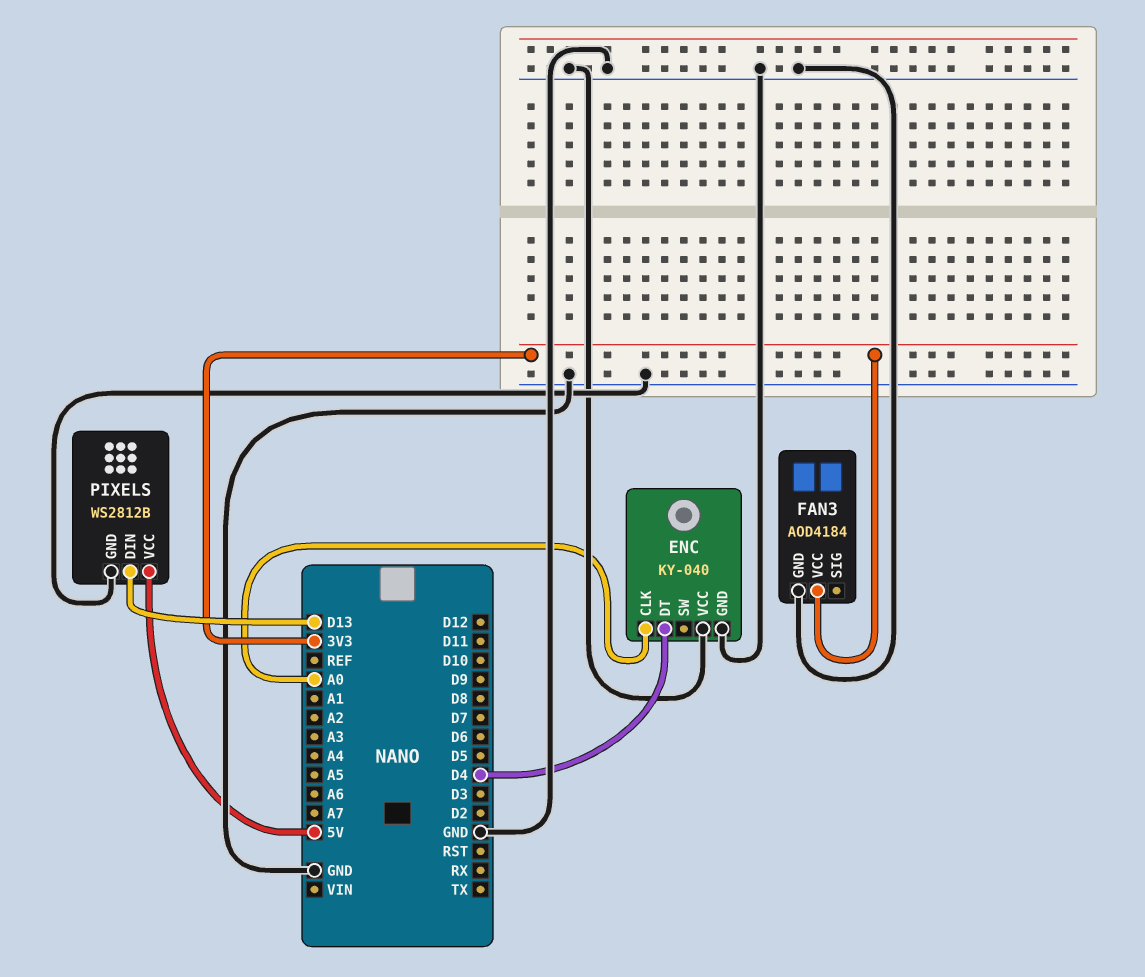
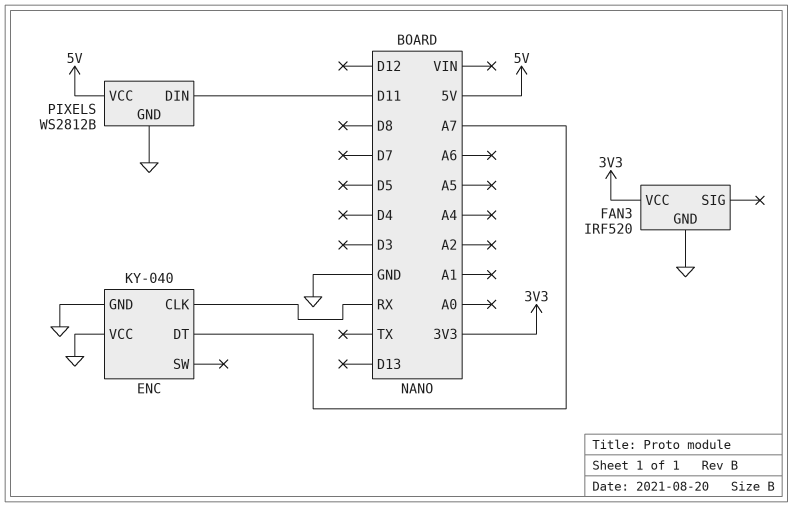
ENC pin CLK: A0 -> RX
ENC pin DT: D4 -> A7
FAN3: AOD4184 -> IRF520
PIXELS pin DIN: D13 -> D11

